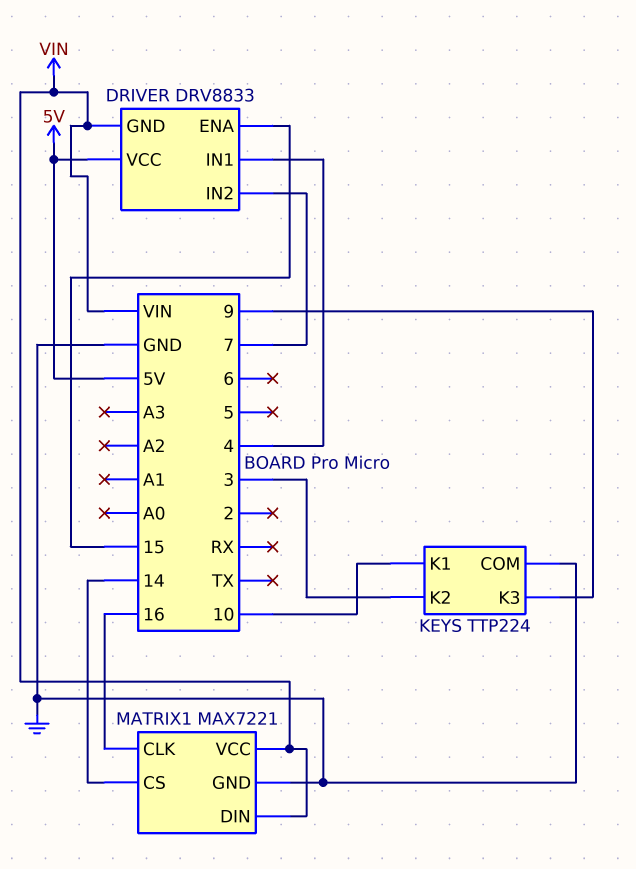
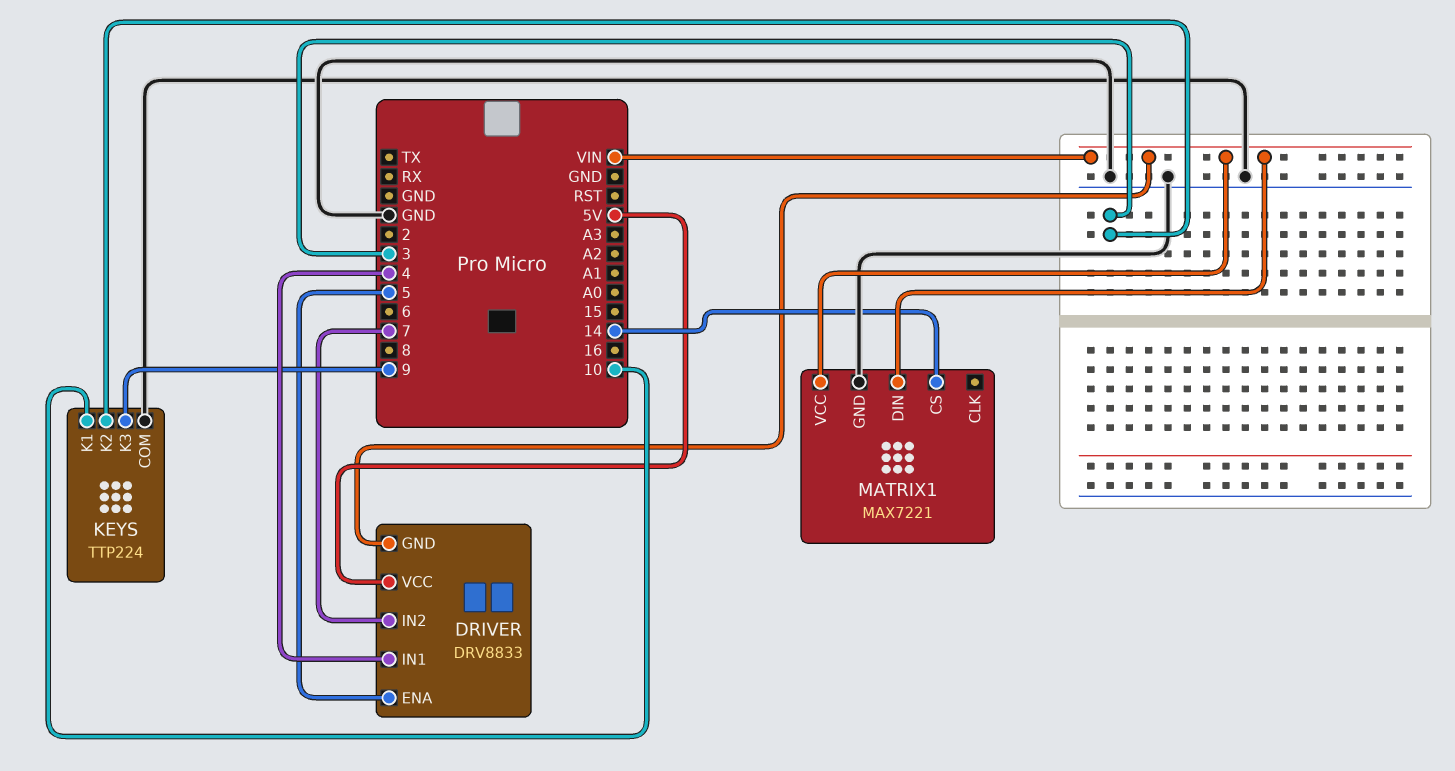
DRIVER pin ENA: 15 -> 5
MATRIX1 pin CLK: 16 -> none

